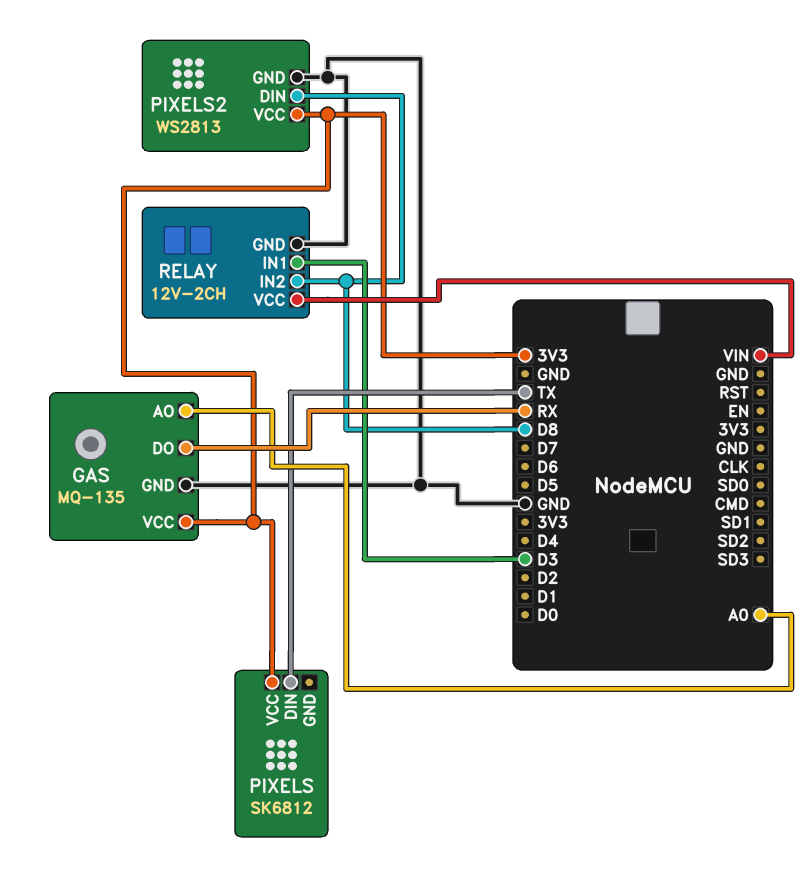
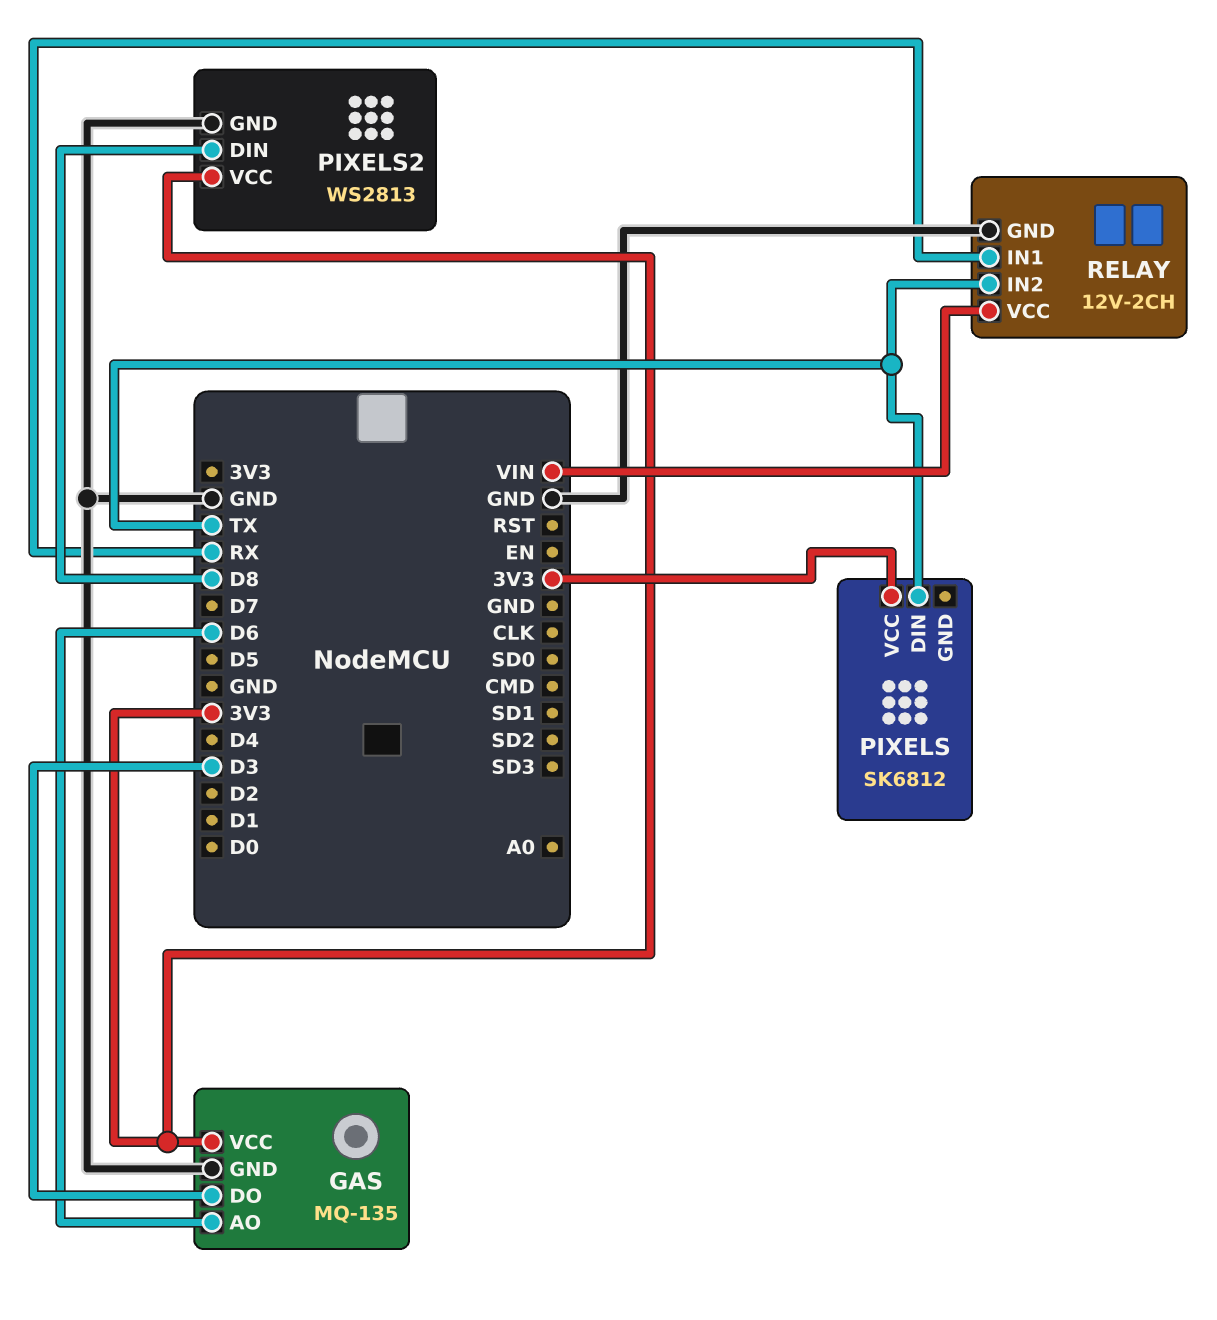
GAS pin AO: A0 -> D6
GAS pin DO: RX -> D3
RELAY pin IN1: D3 -> RX
RELAY pin IN2: D8 -> TX

